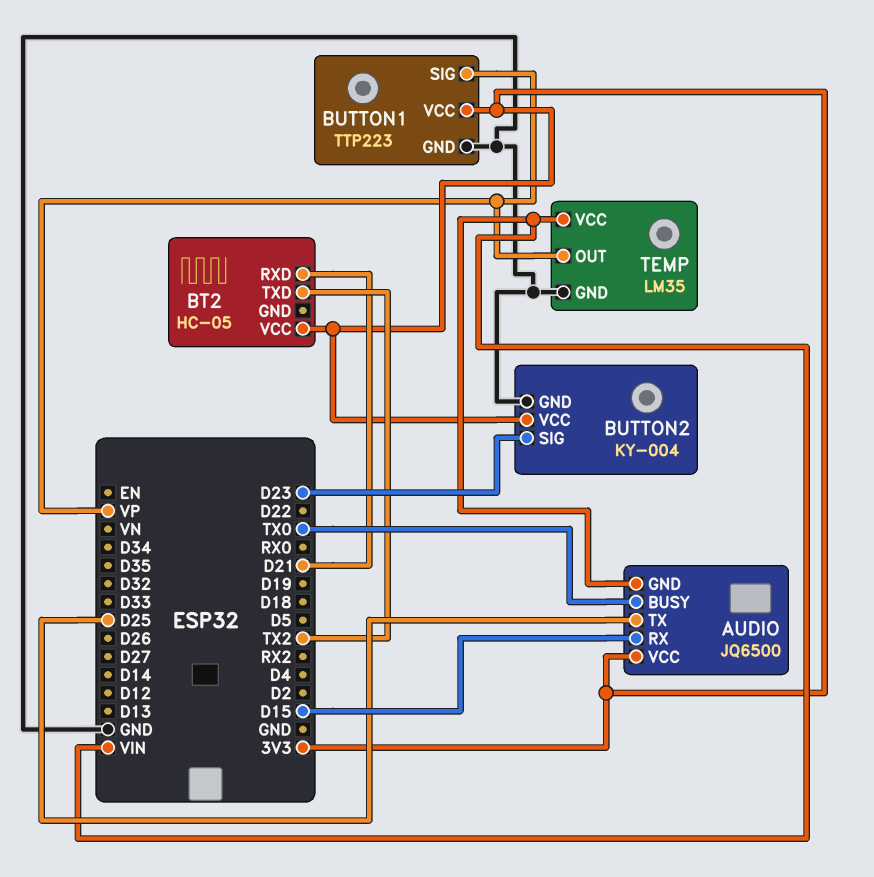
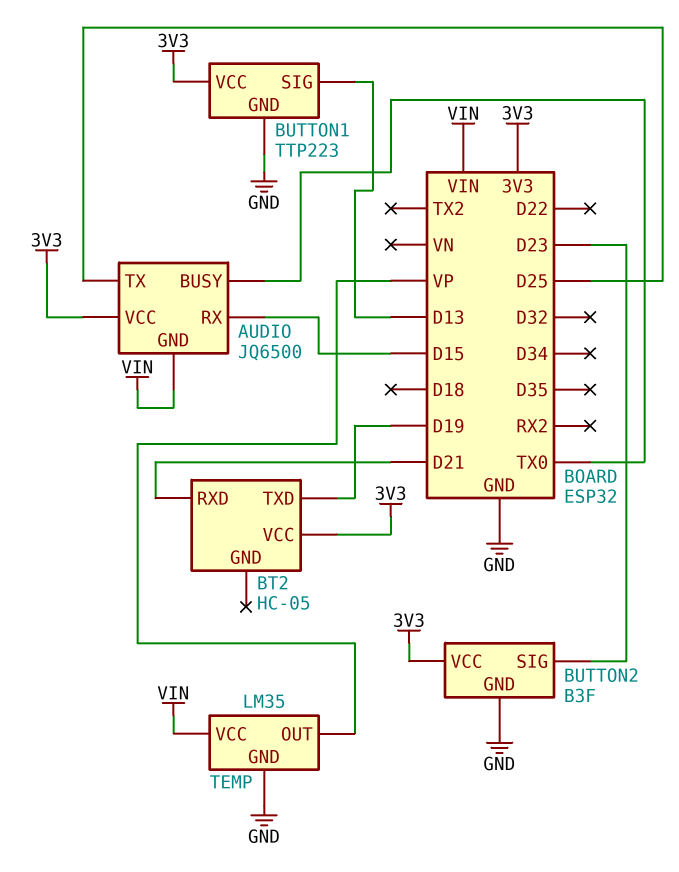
BT2 pin TXD: TX2 -> D19
BUTTON1 pin SIG: VP -> D13
BUTTON2: KY-004 -> B3F

